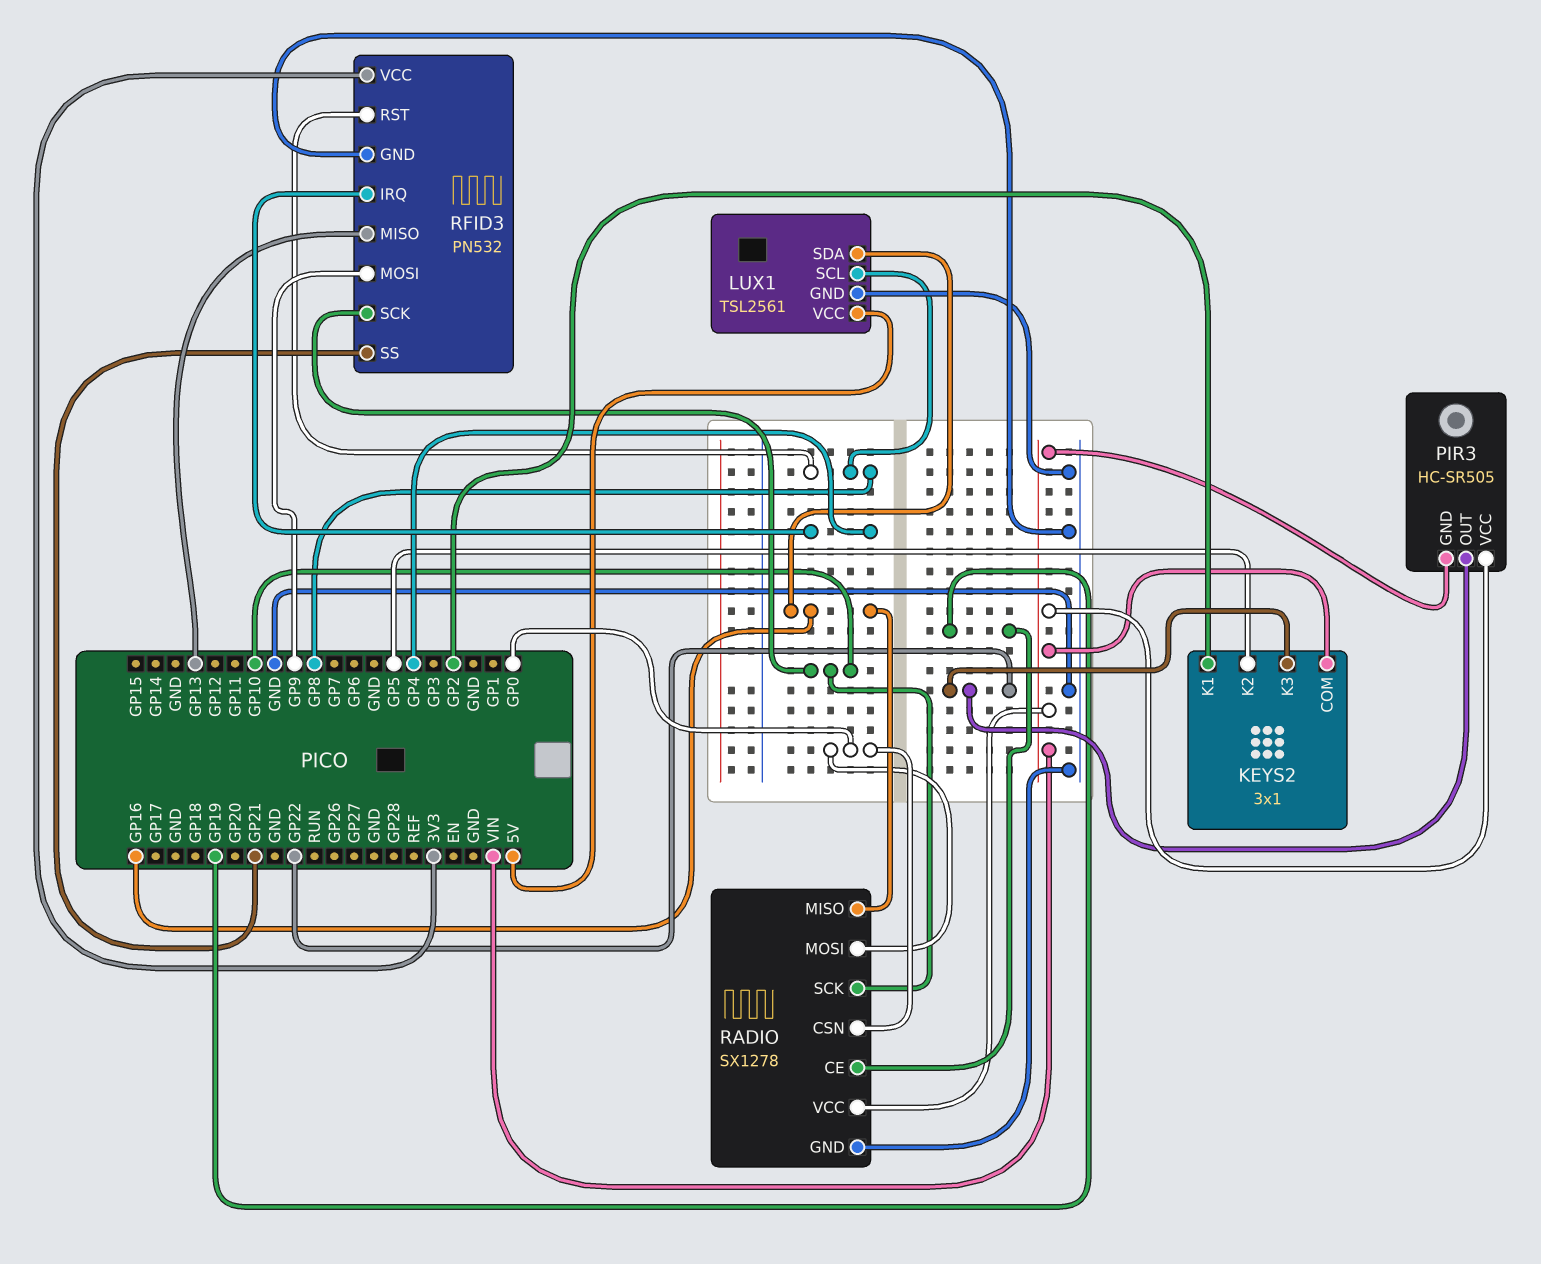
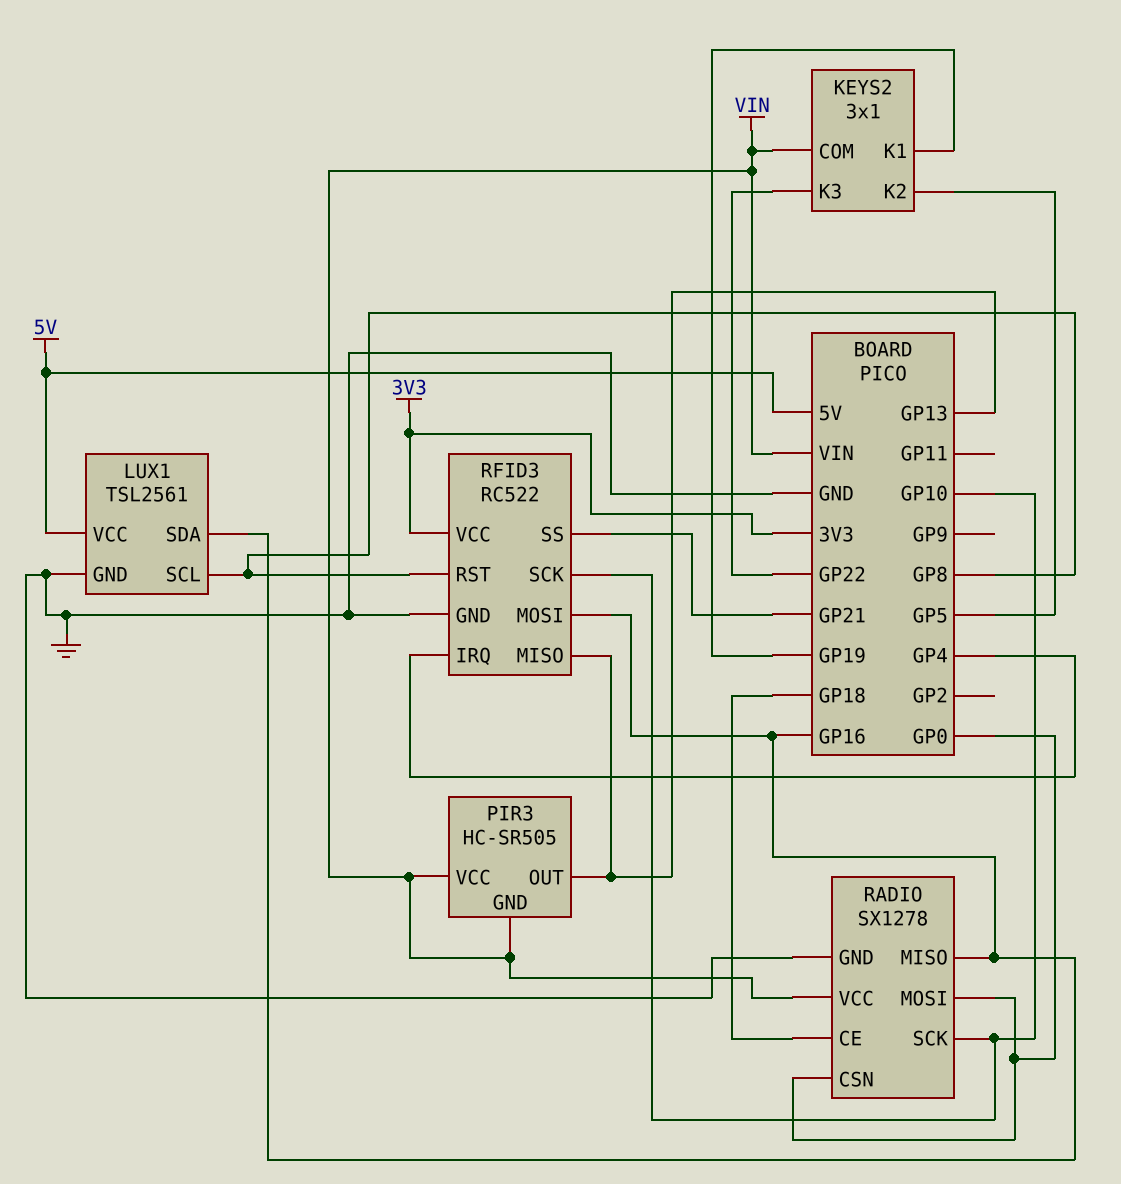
KEYS2 pin K1: GP2 -> GP19
PIR3 pin OUT: GP22 -> GP13
RADIO pin CE: GP19 -> GP18
RFID3: PN532 -> RC522
RFID3 pin MOSI: GP9 -> GP16

